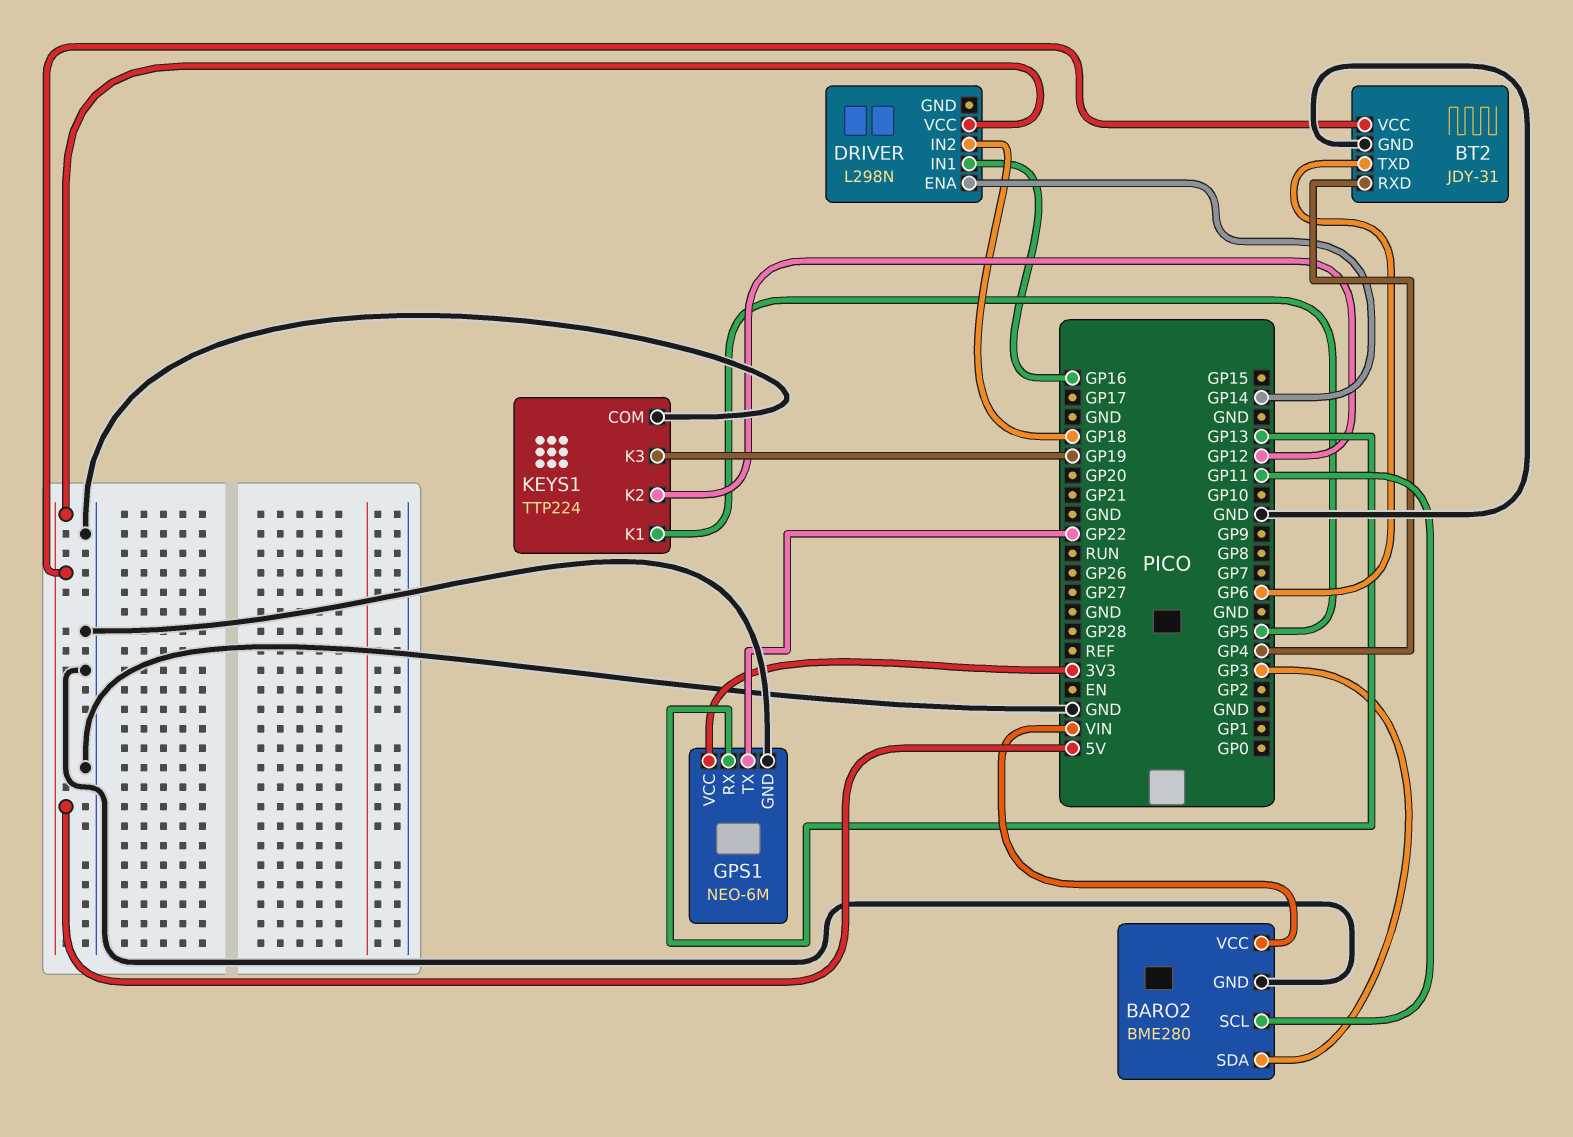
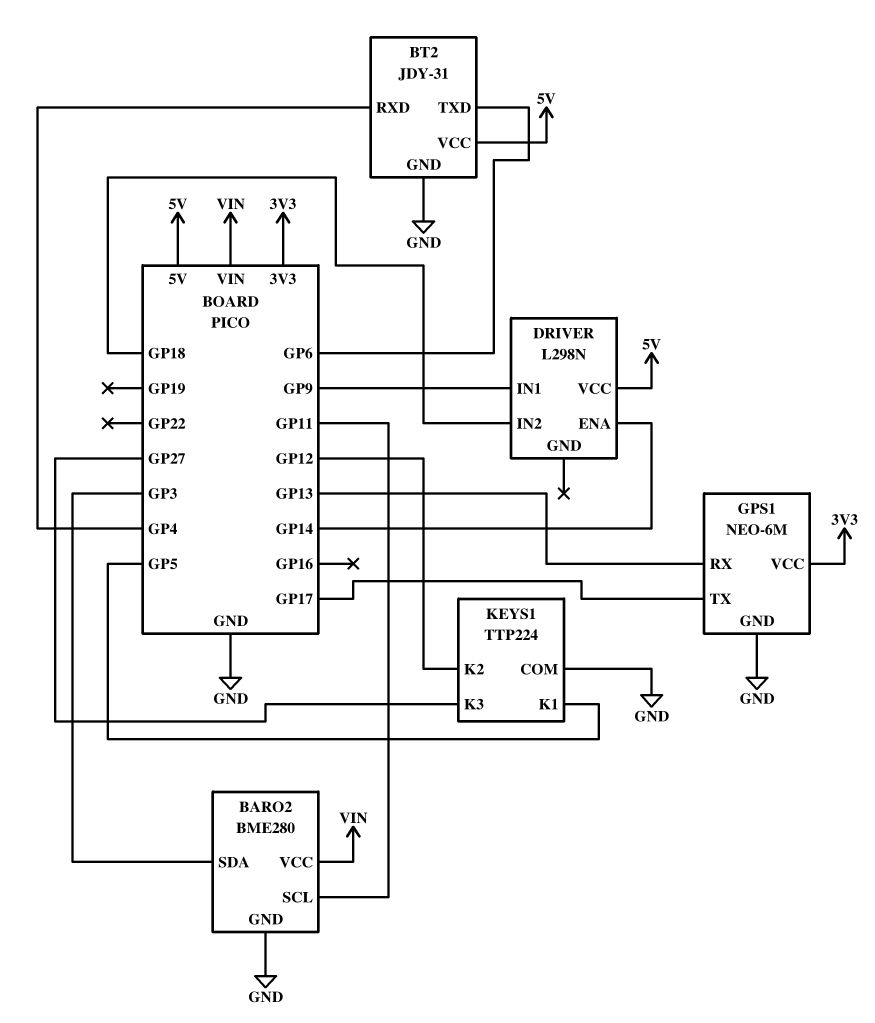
DRIVER pin IN1: GP16 -> GP9
GPS1 pin TX: GP22 -> GP17
KEYS1 pin K3: GP19 -> GP27

